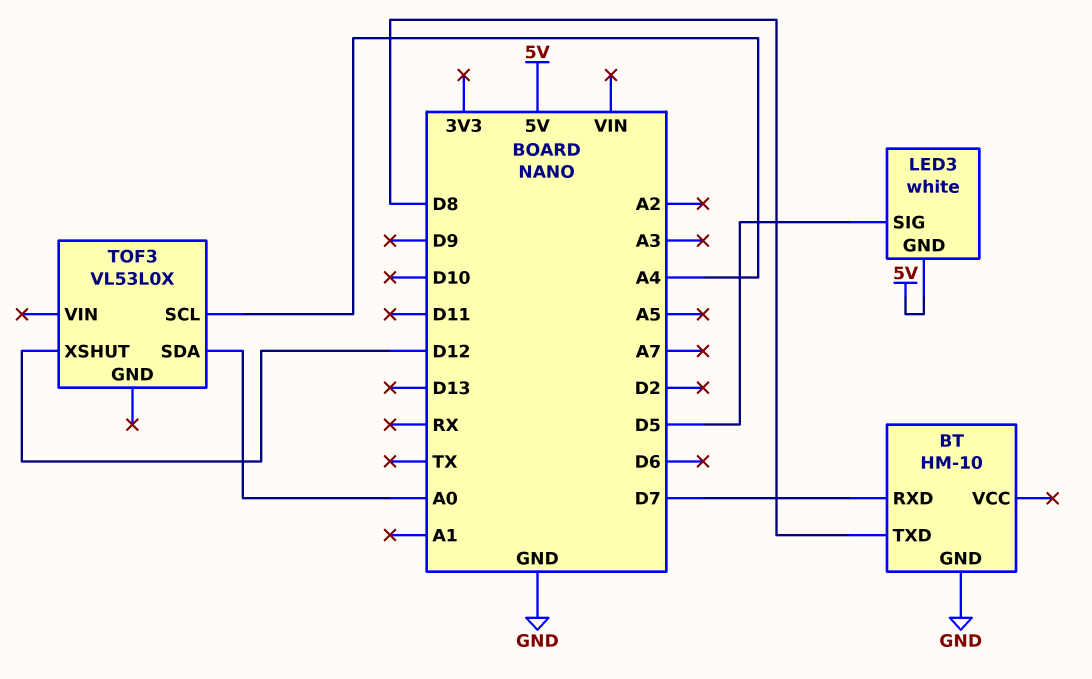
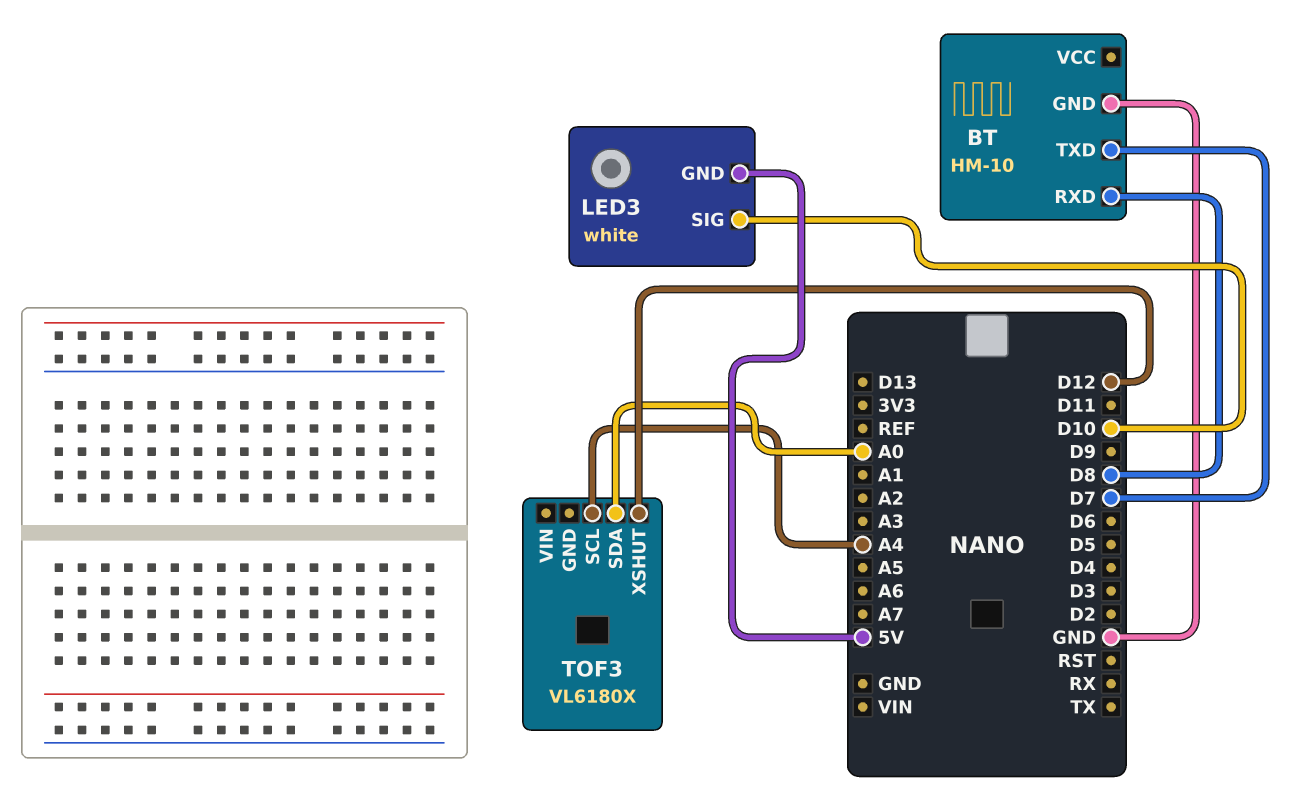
BT pin RXD: D7 -> D8
BT pin TXD: D8 -> D7
LED3 pin SIG: D5 -> D10
TOF3: VL53L0X -> VL6180X

